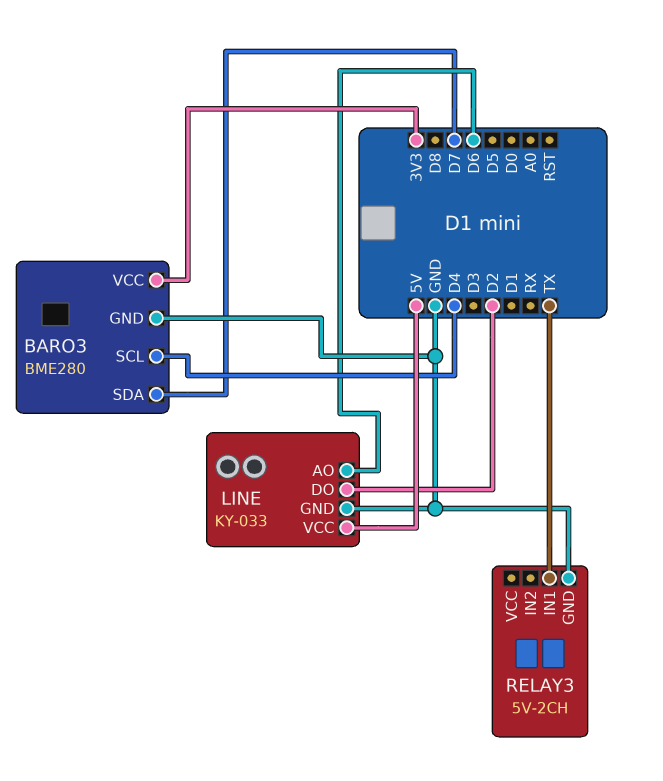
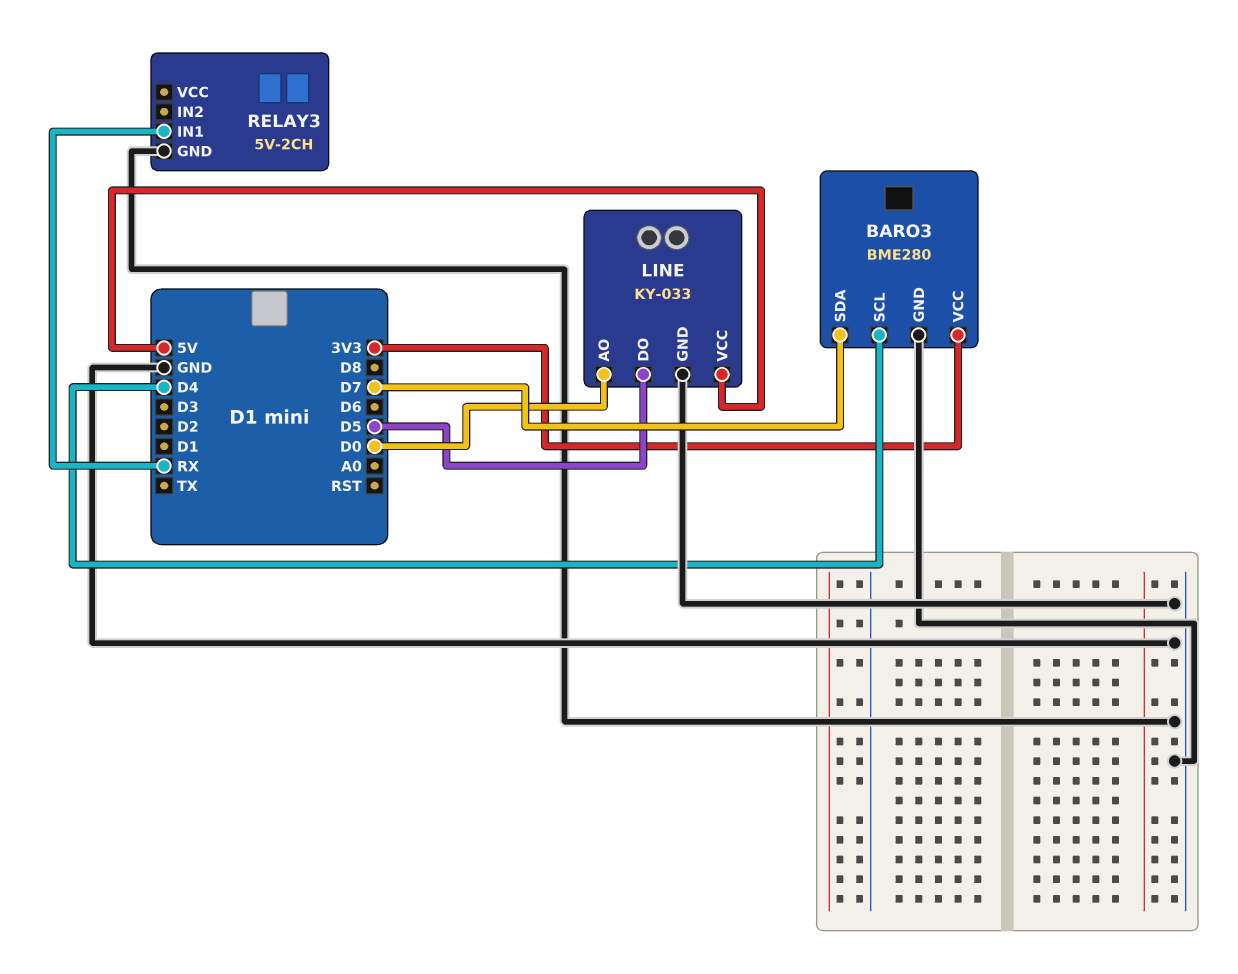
LINE pin AO: D6 -> D0
LINE pin DO: D2 -> D5
RELAY3 pin IN1: TX -> RX

